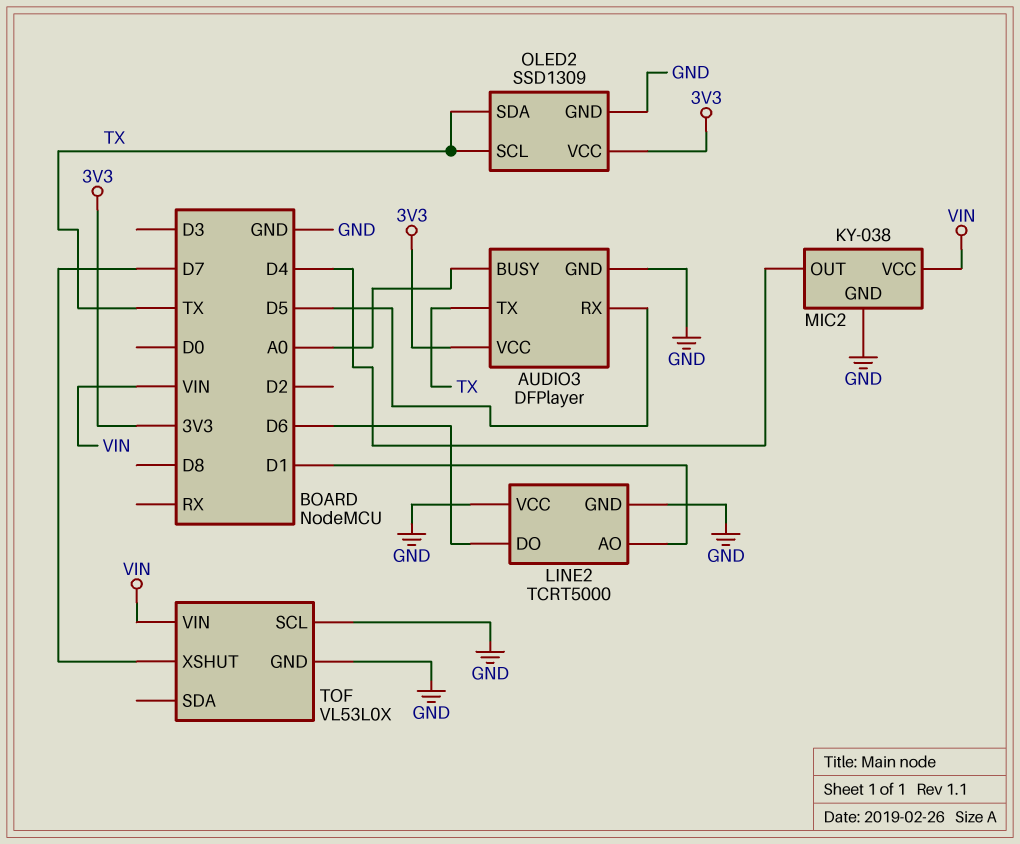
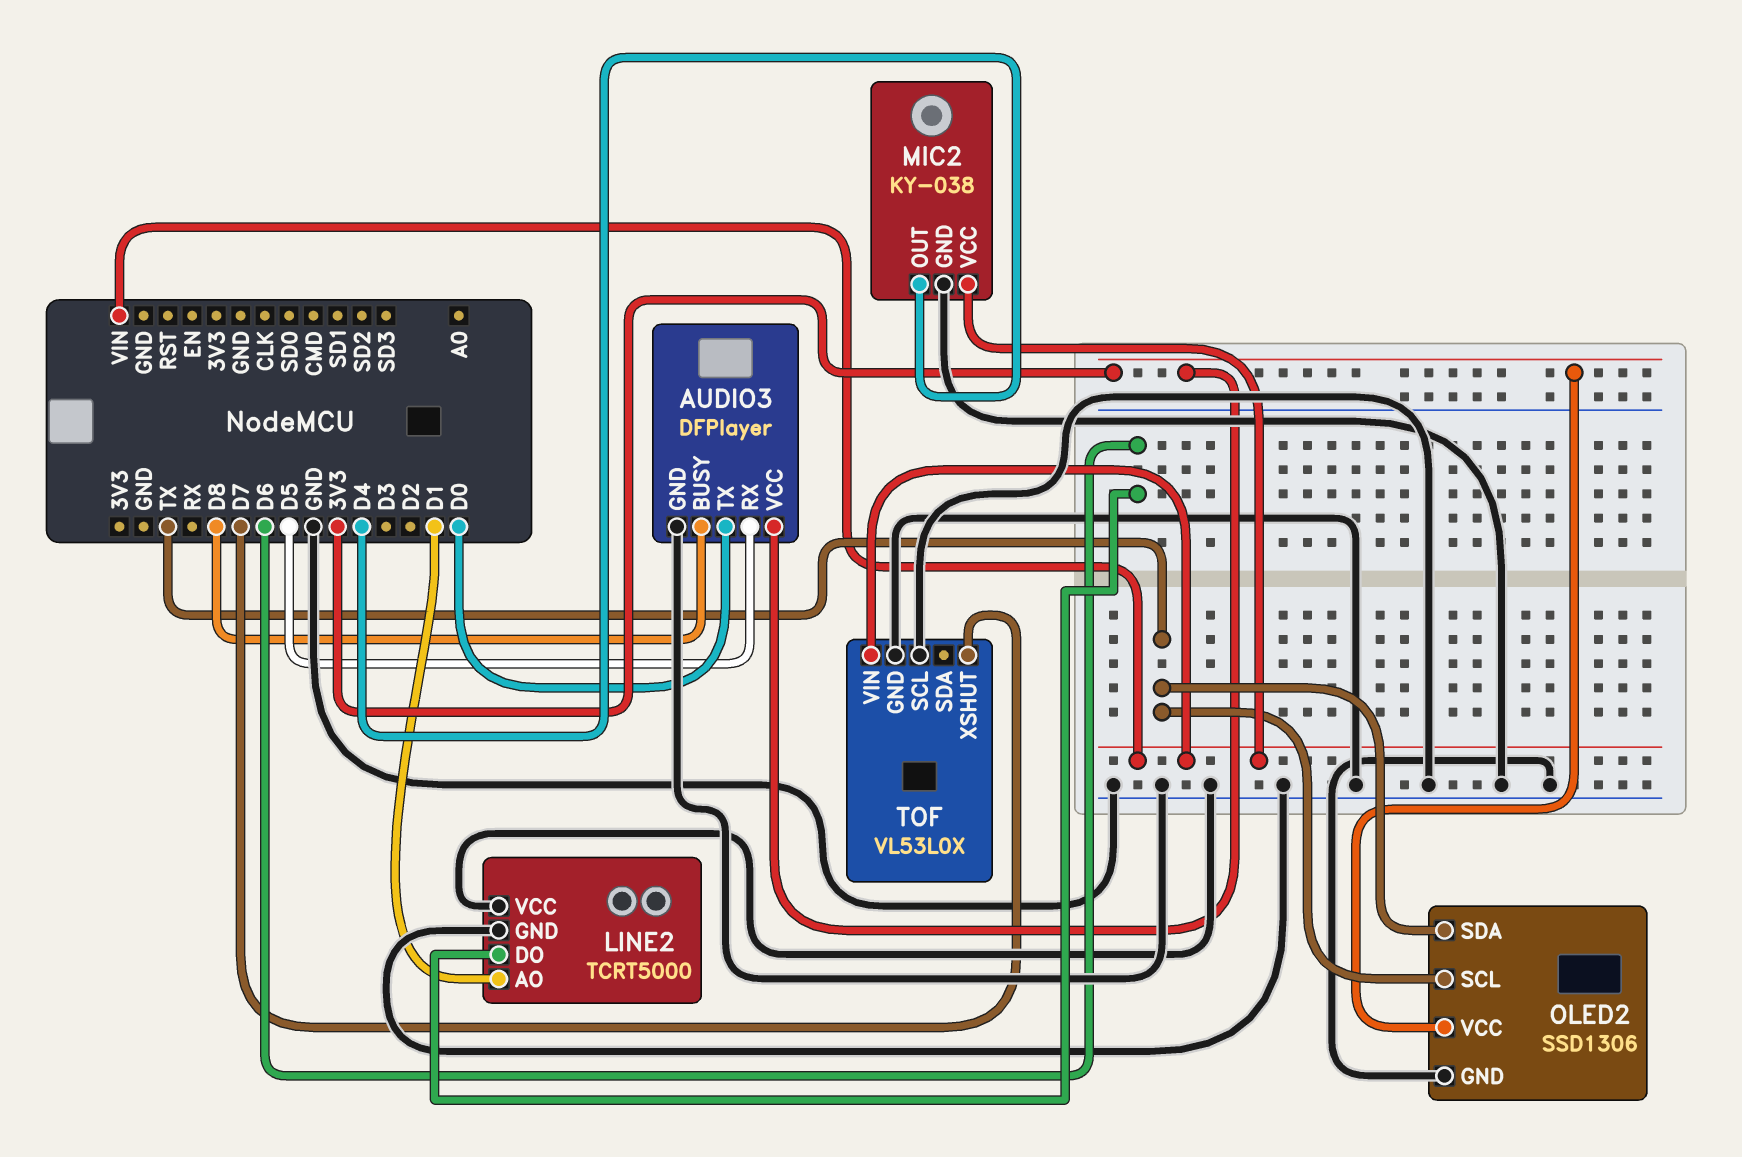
AUDIO3 pin BUSY: A0 -> D8
AUDIO3 pin TX: TX -> D0
OLED2: SSD1309 -> SSD1306

